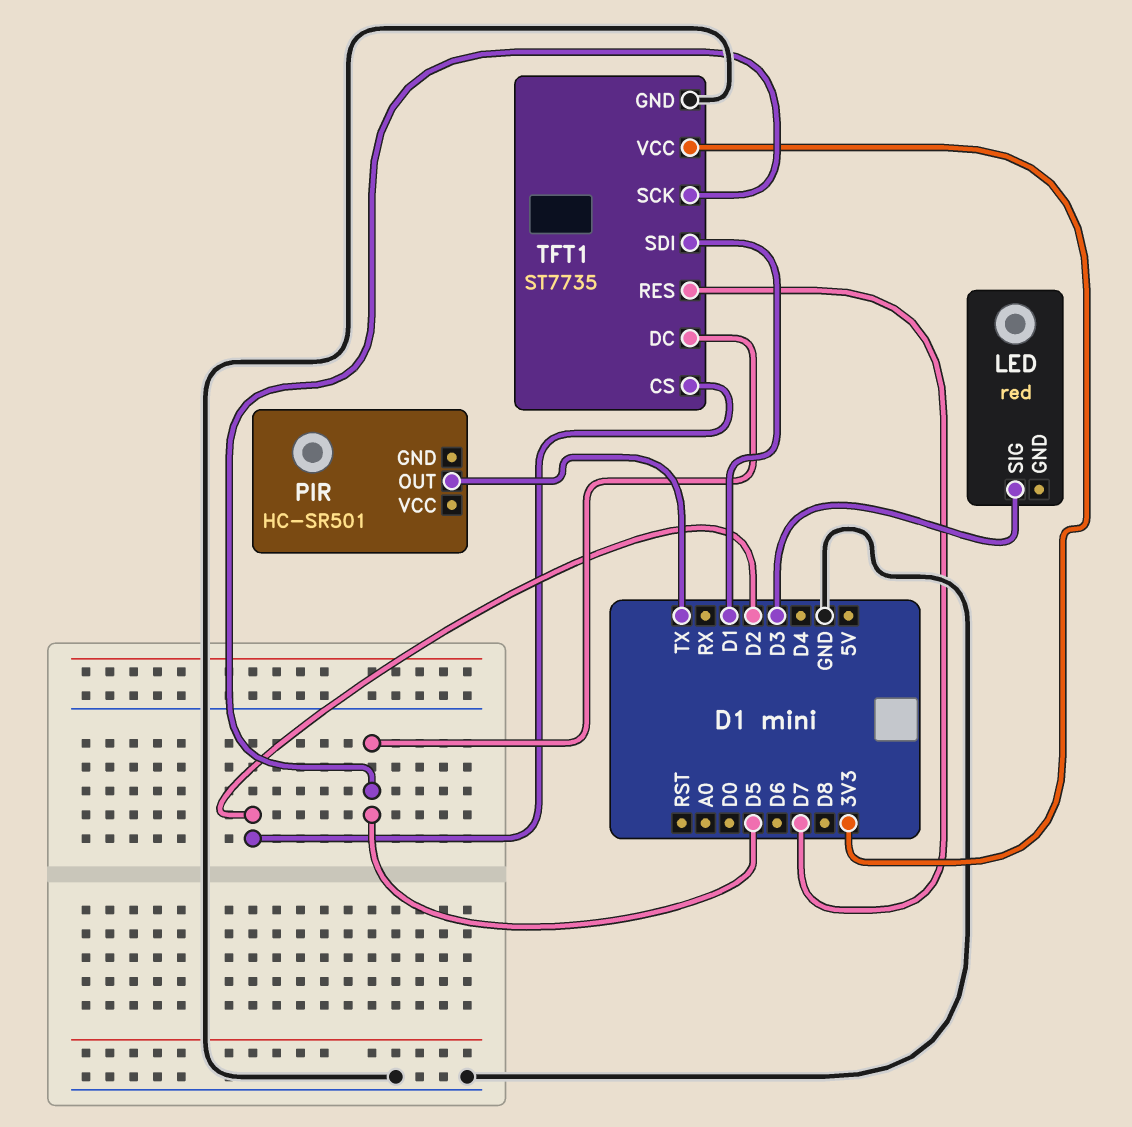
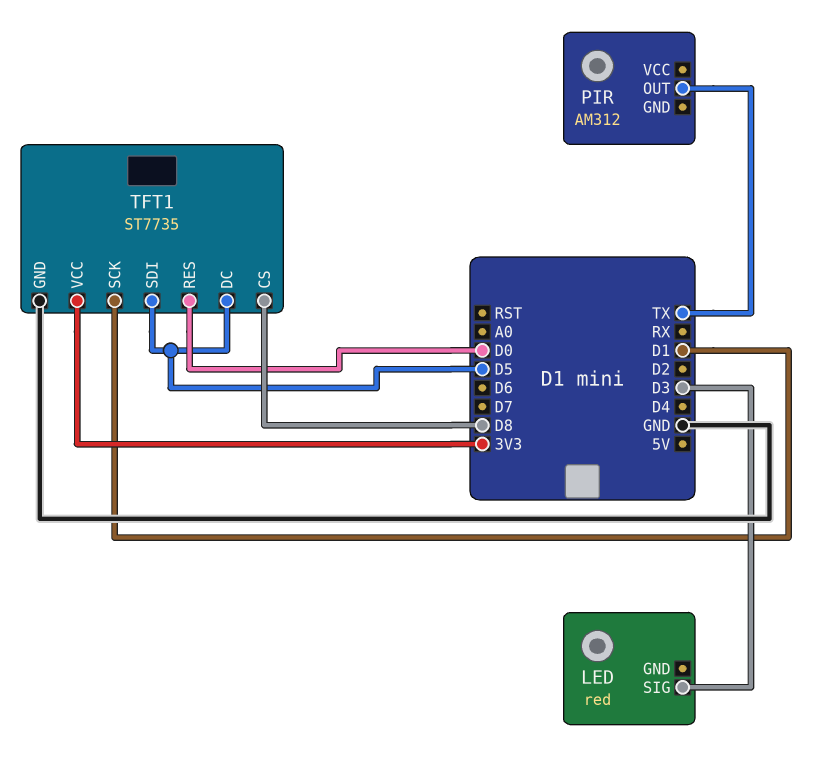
PIR: HC-SR501 -> AM312
TFT1 pin CS: D2 -> D8
TFT1 pin RES: D7 -> D0
TFT1 pin SCK: D5 -> D1
TFT1 pin SDI: D1 -> D5

